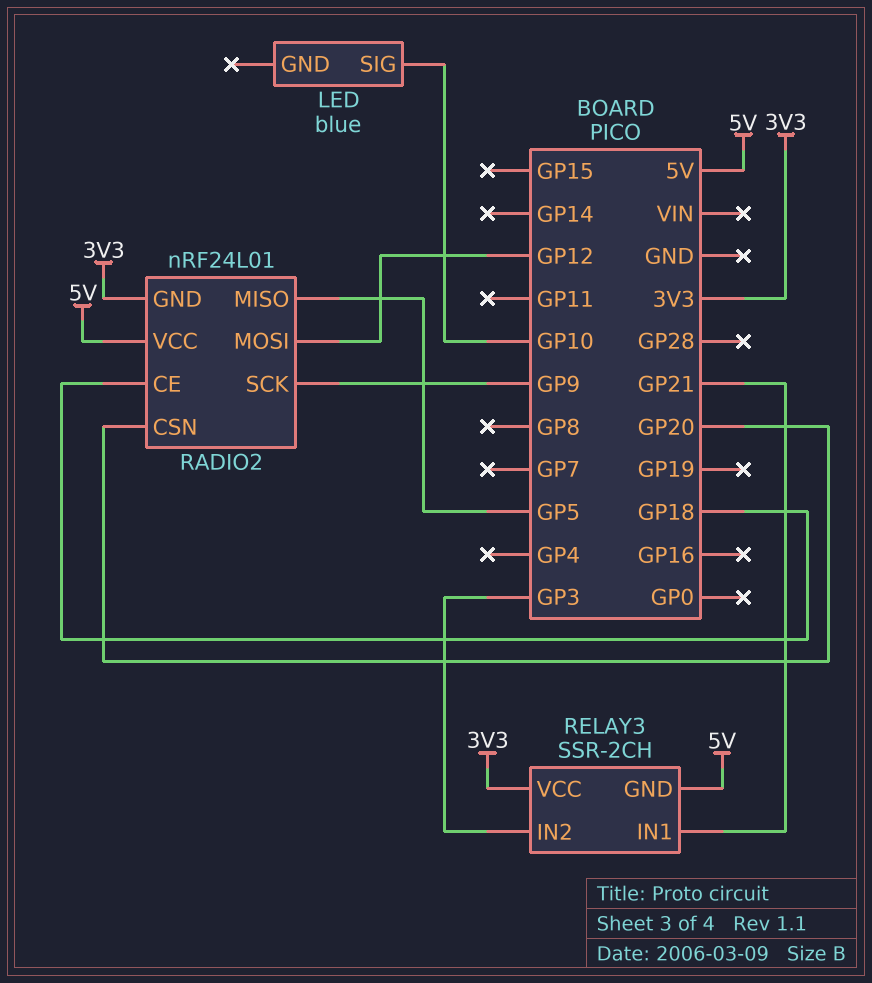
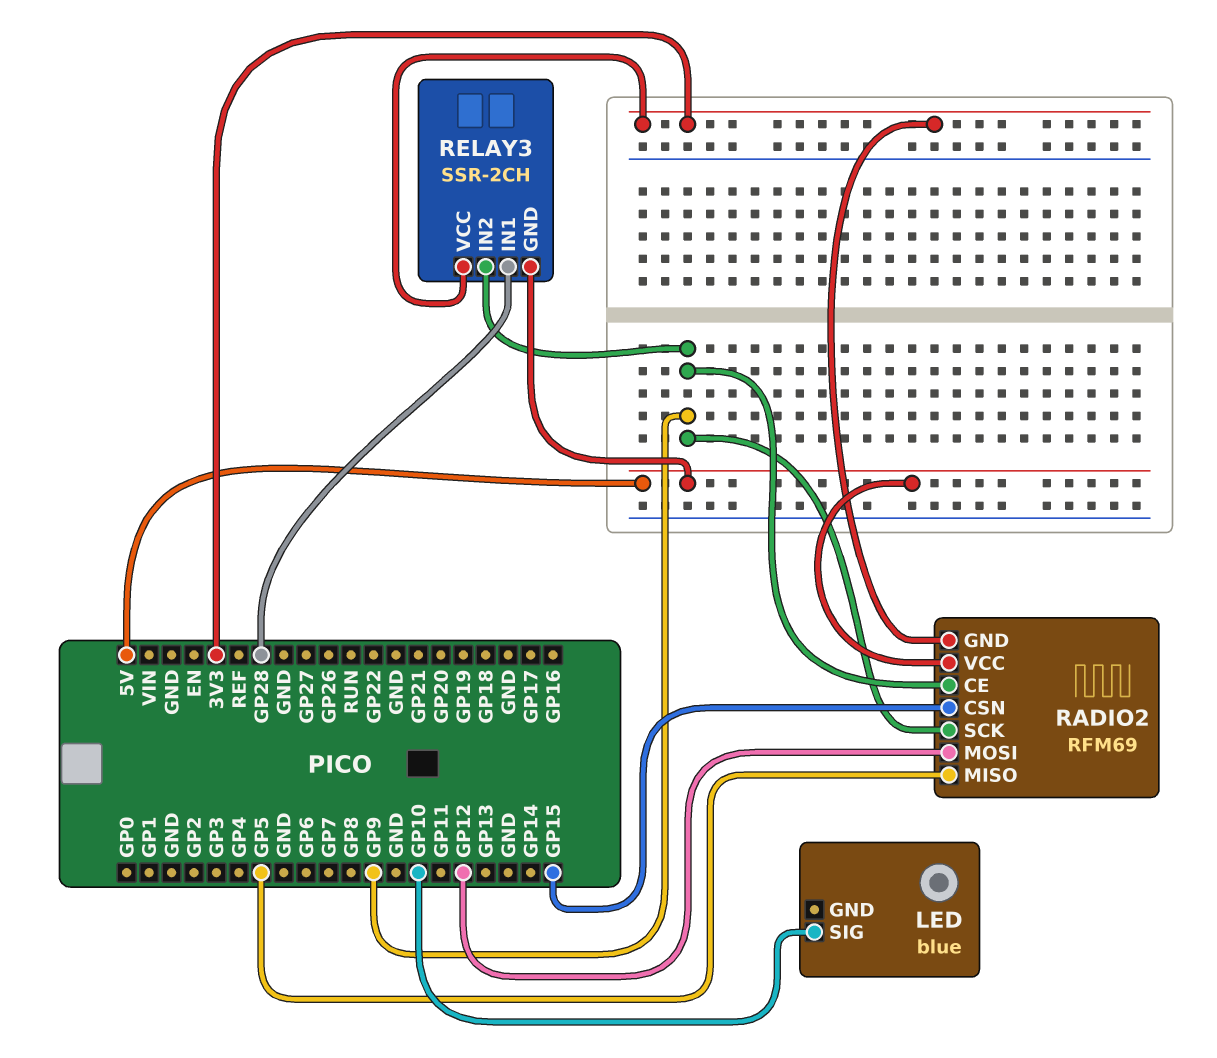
RADIO2: nRF24L01 -> RFM69
RADIO2 pin CE: GP18 -> GP9
RADIO2 pin CSN: GP20 -> GP15
RELAY3 pin IN1: GP21 -> GP28
RELAY3 pin IN2: GP3 -> GP9

